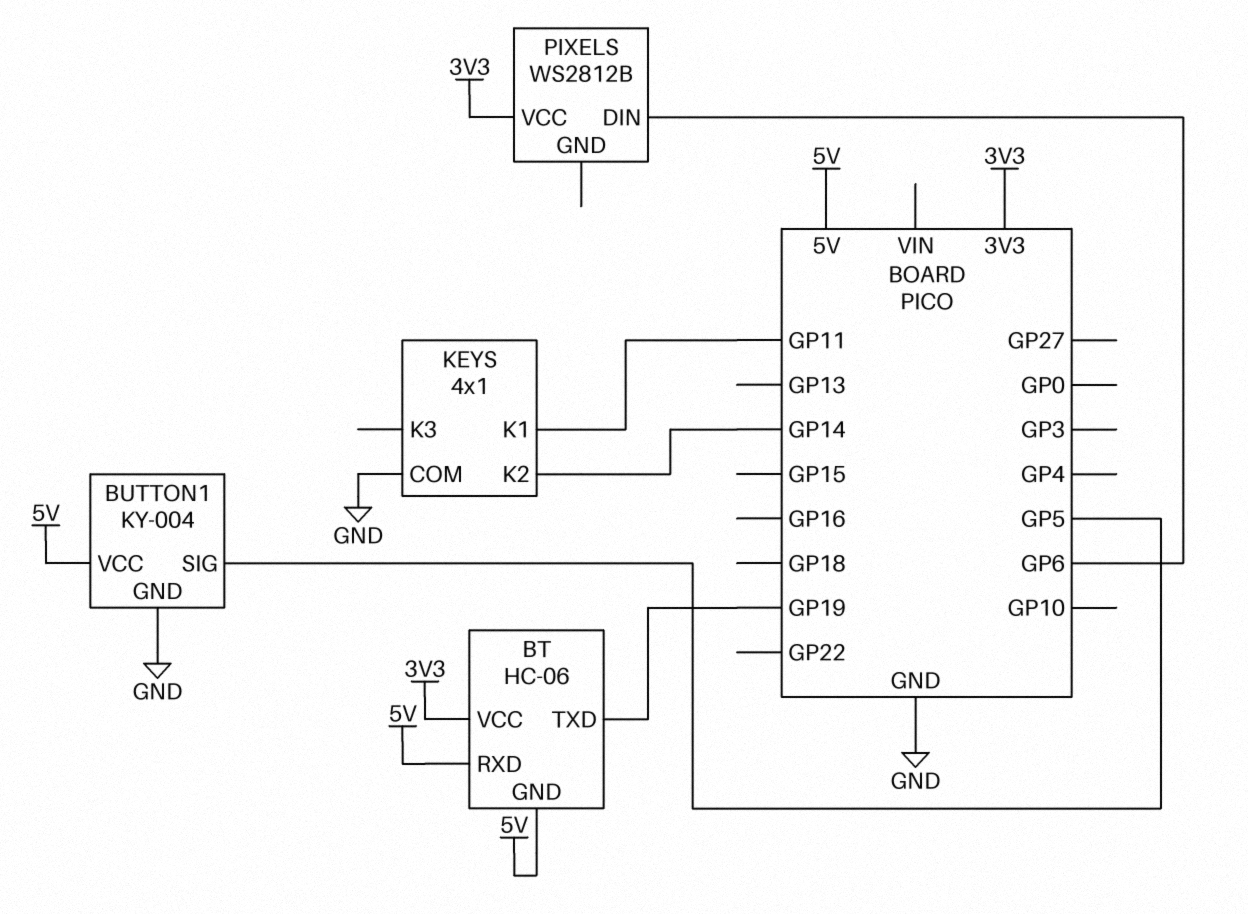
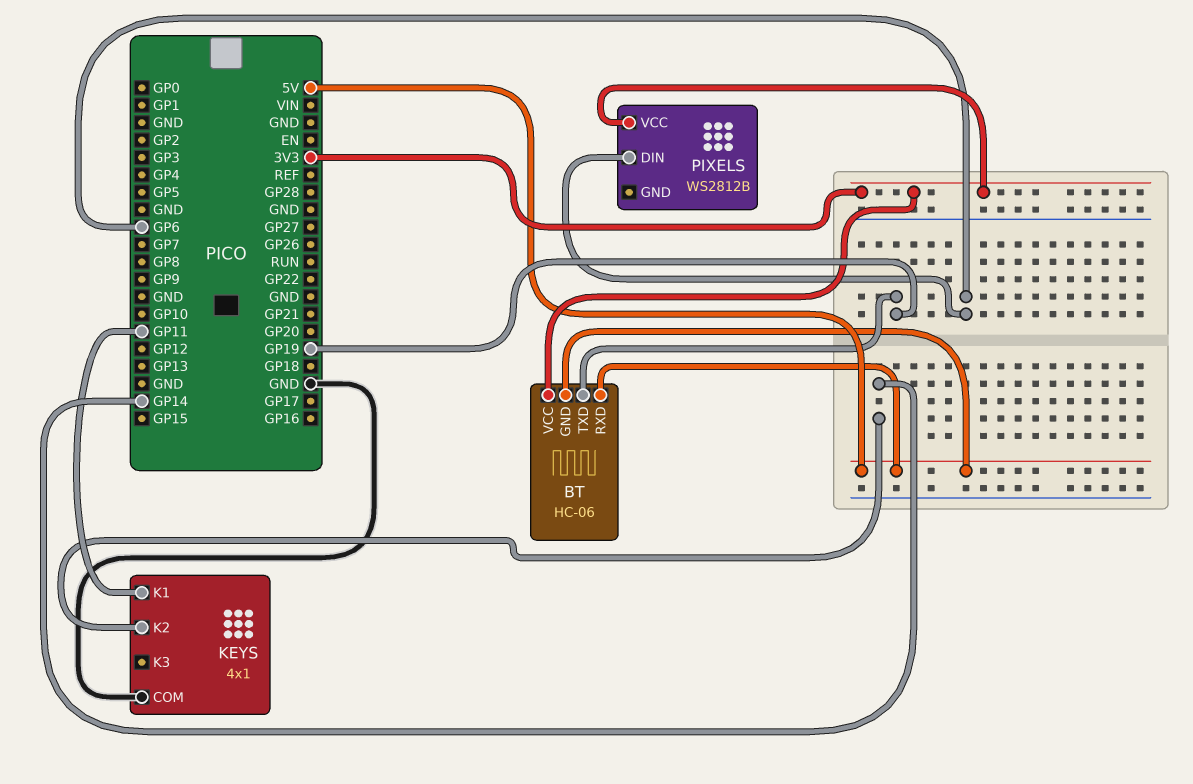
BUTTON1: KY-004 -> none
BUTTON1 pin GND: GND -> none
BUTTON1 pin SIG: GP5 -> none
BUTTON1 pin VCC: 5V -> none

